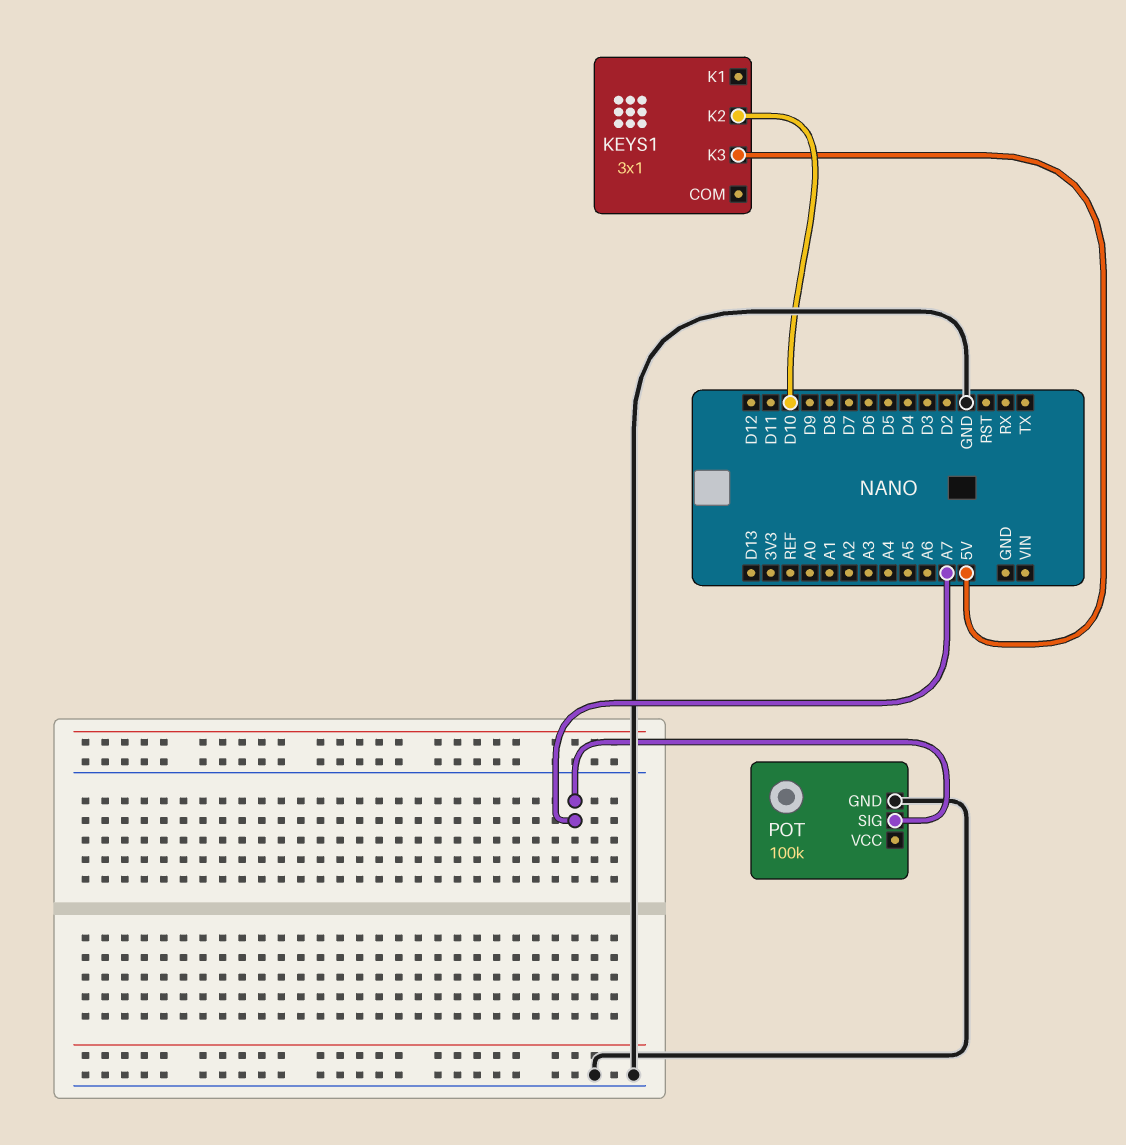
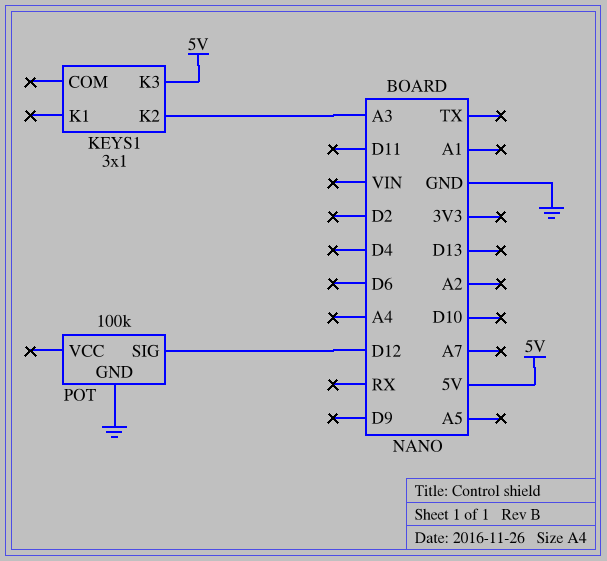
KEYS1 pin K2: D10 -> A3
POT pin SIG: A7 -> D12

